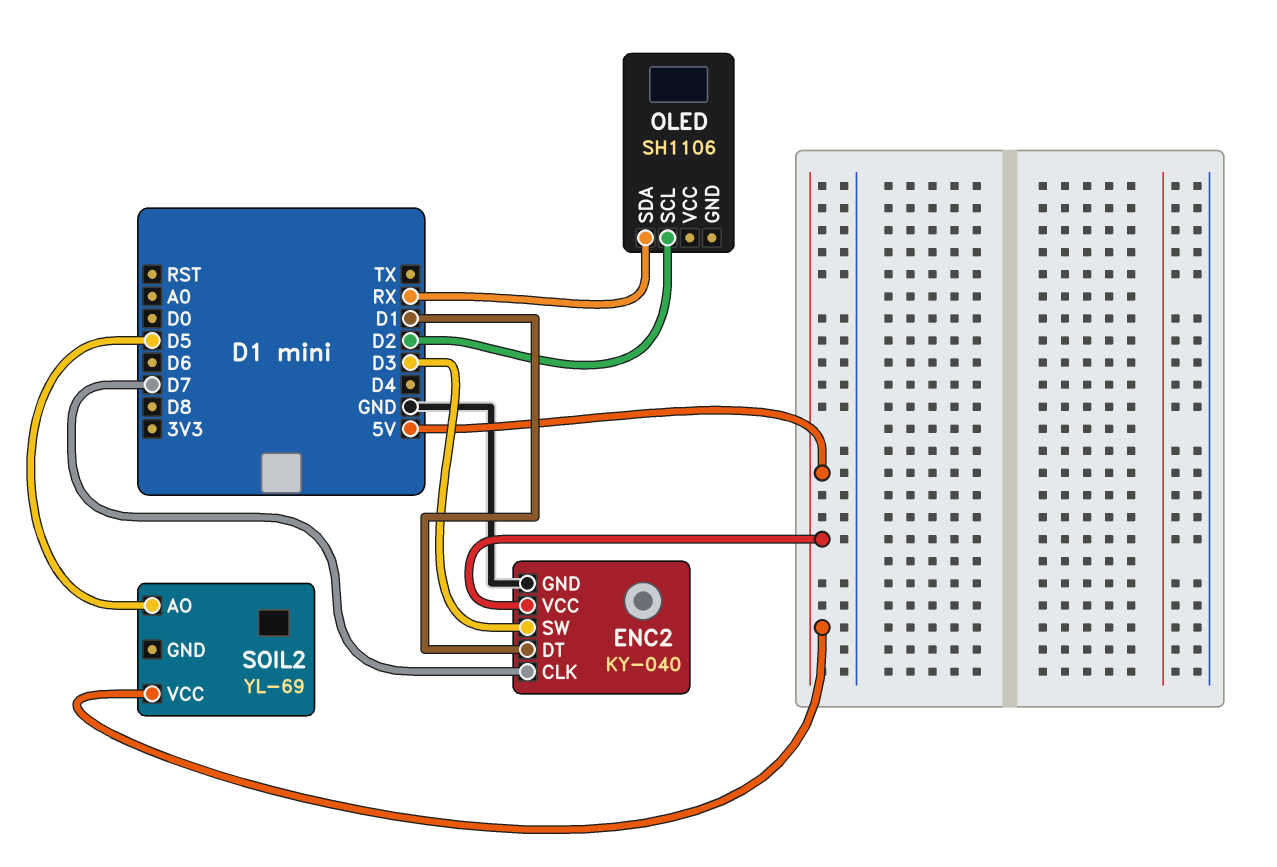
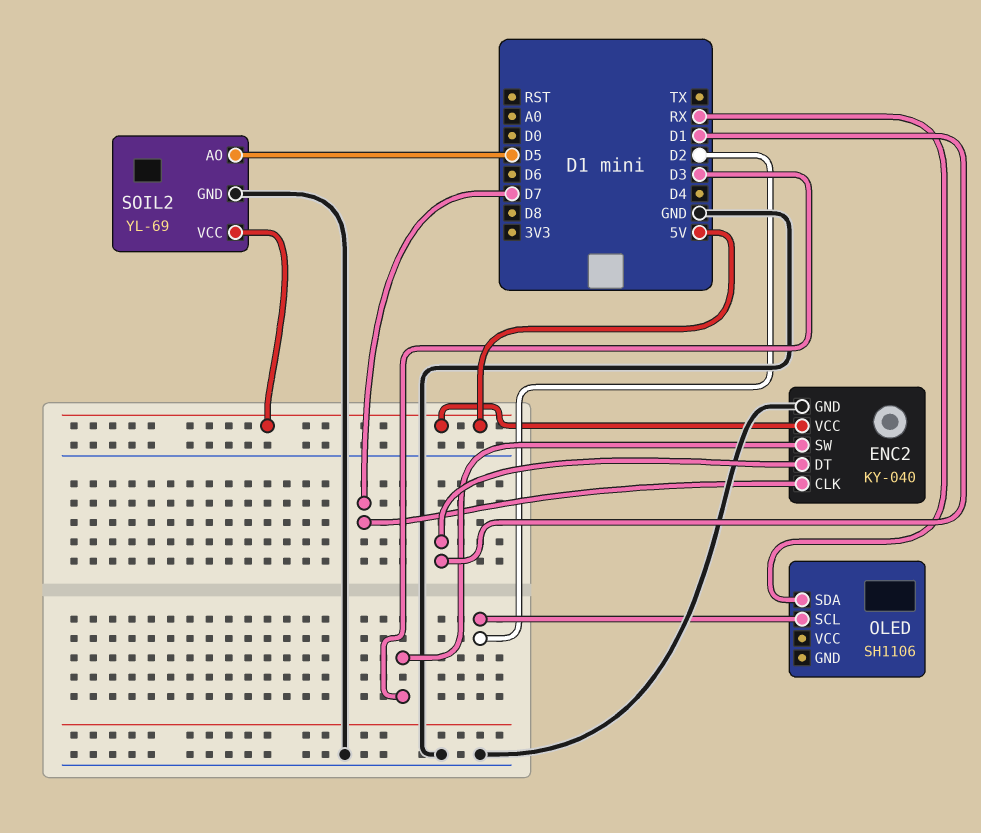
SOIL2 pin GND: none -> GND

